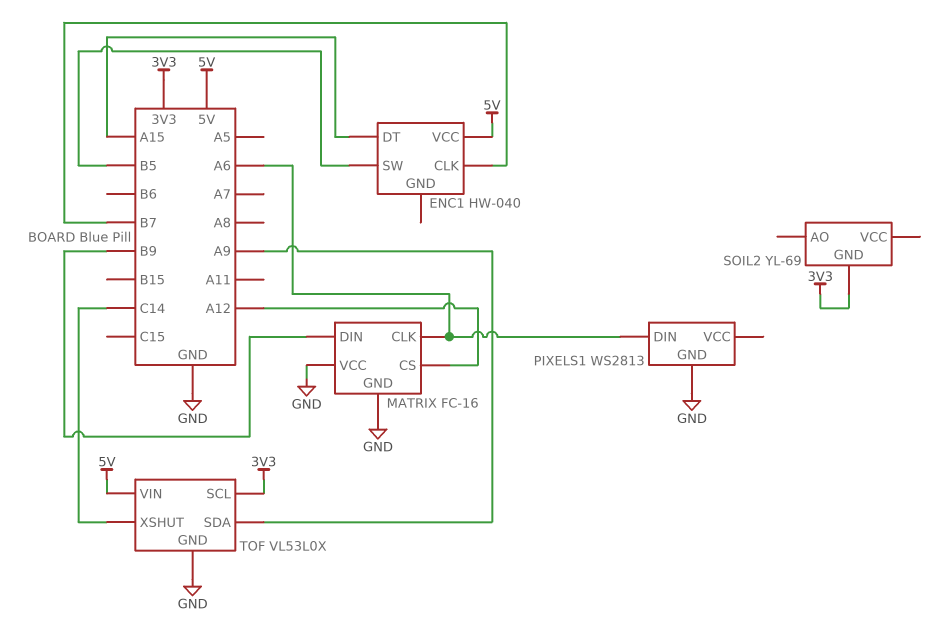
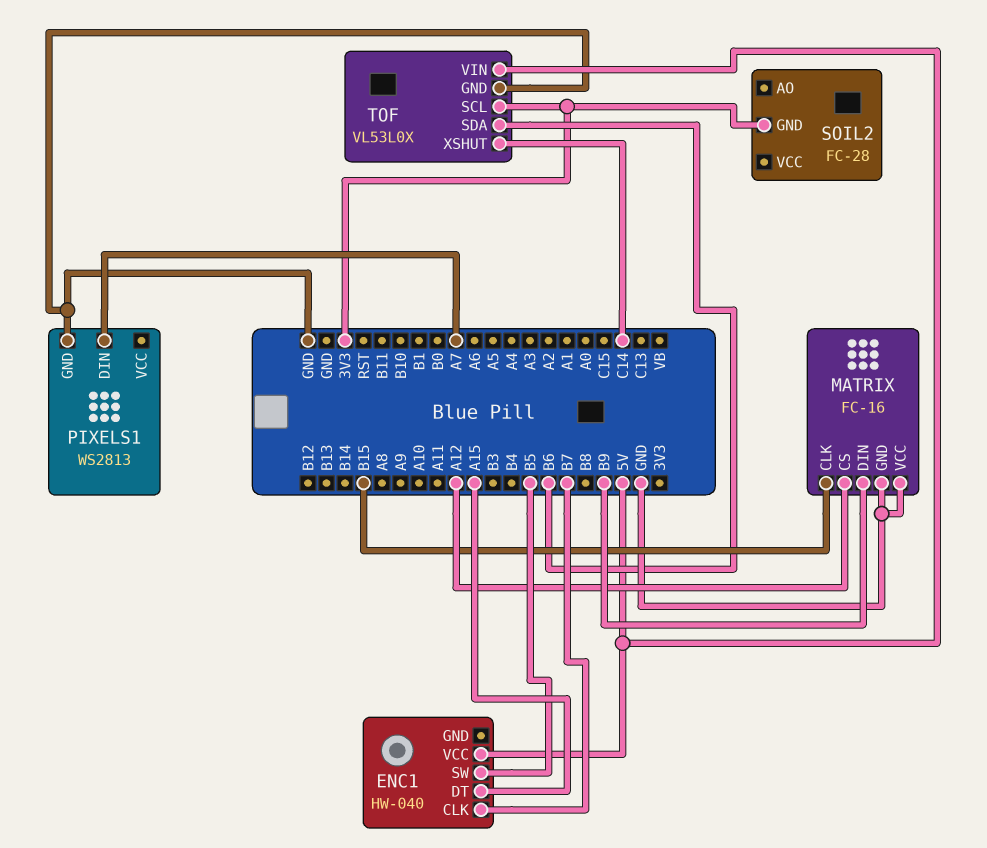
MATRIX pin CLK: A6 -> B15
PIXELS1 pin DIN: A6 -> A7
SOIL2: YL-69 -> FC-28
TOF pin SDA: A9 -> B6

